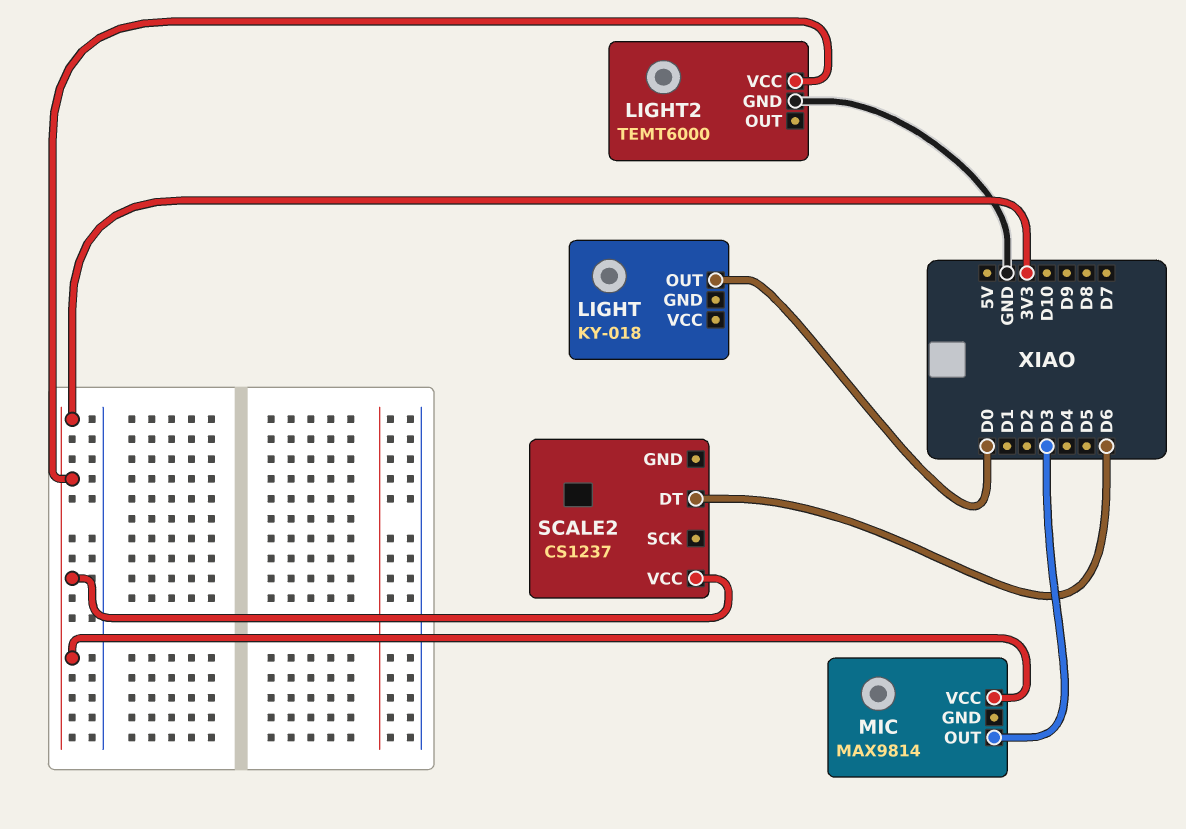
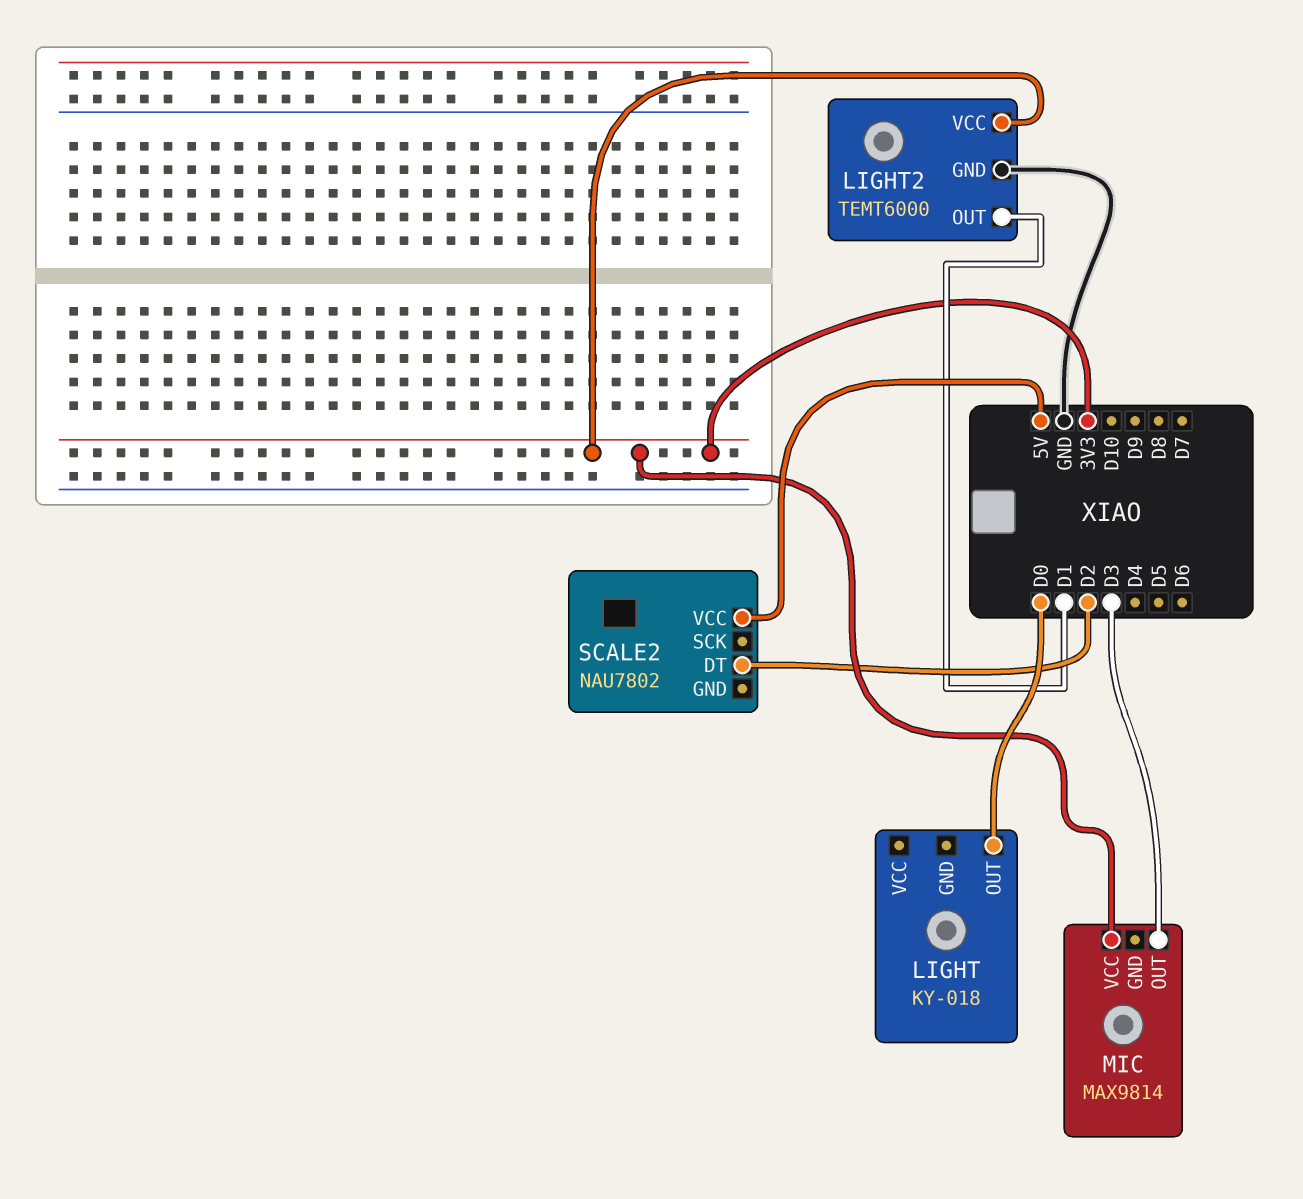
LIGHT2 pin OUT: none -> D1
SCALE2: CS1237 -> NAU7802
SCALE2 pin DT: D6 -> D2
SCALE2 pin VCC: 3V3 -> 5V

